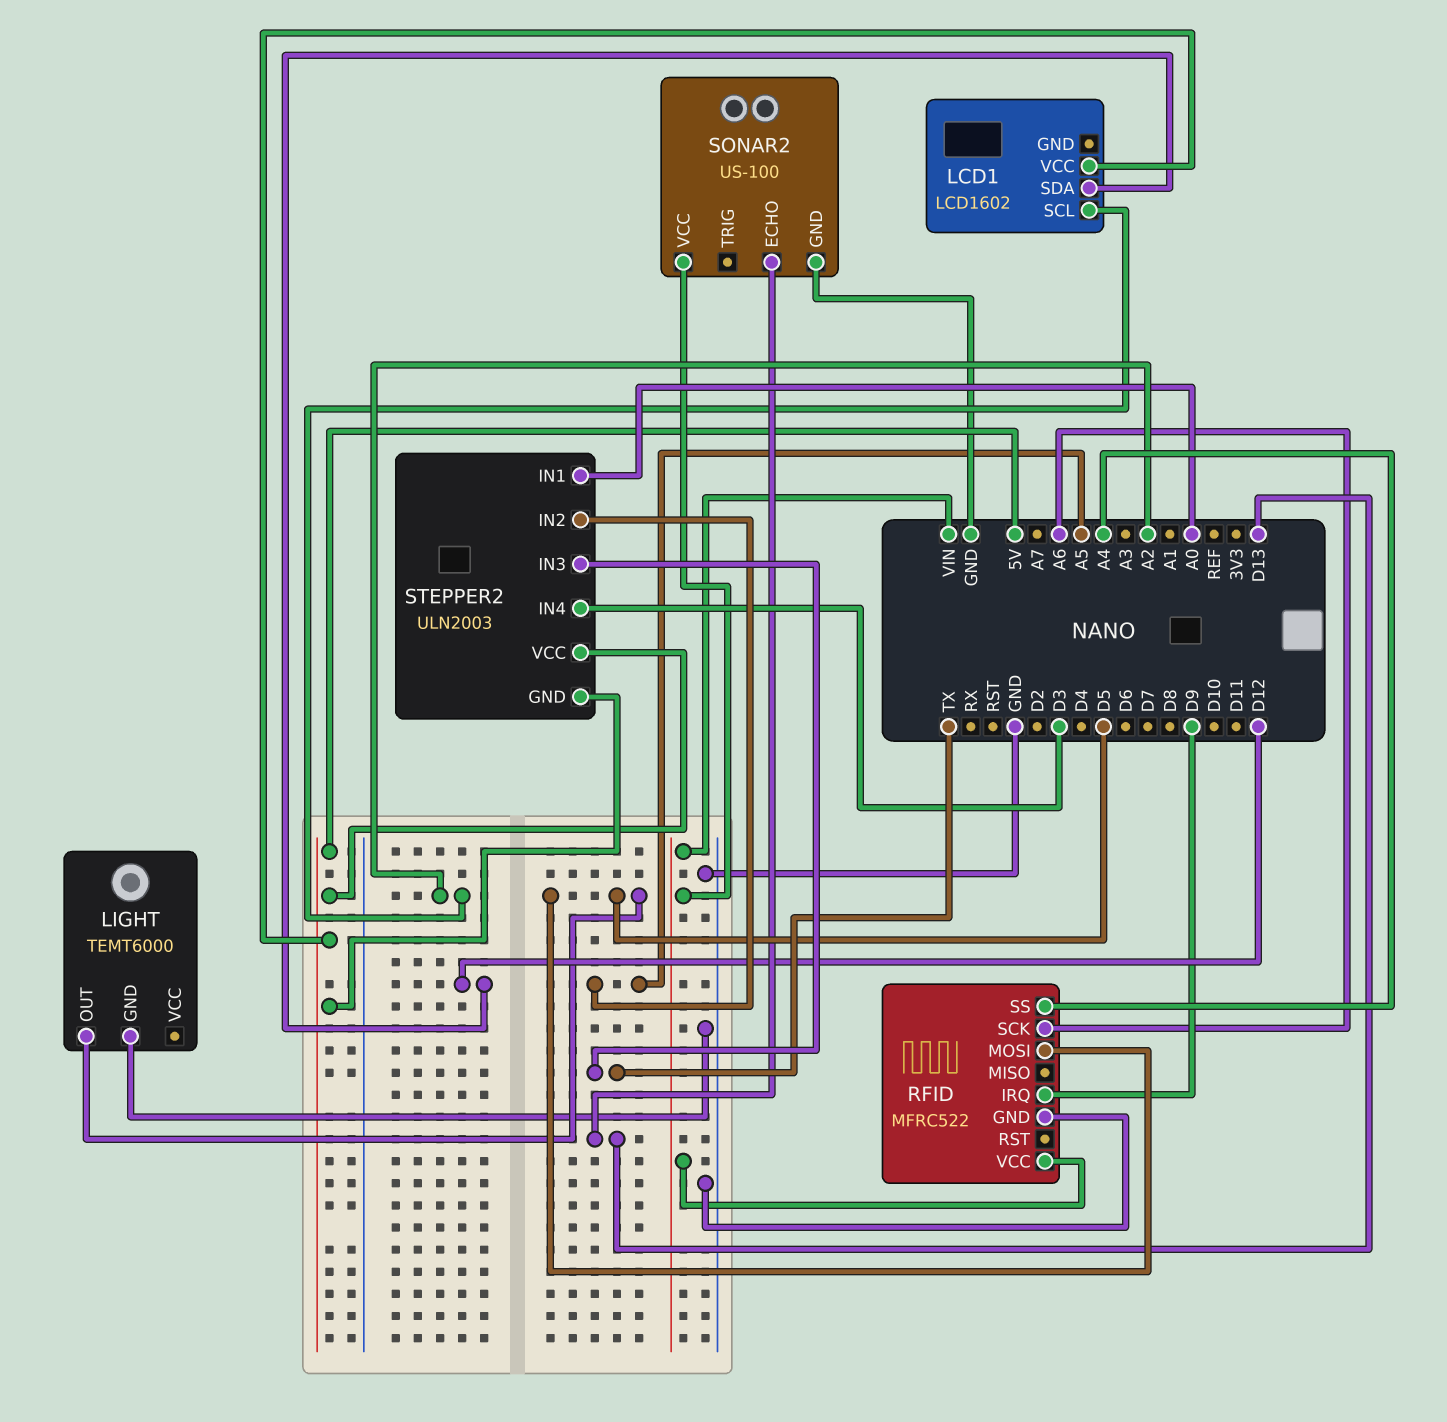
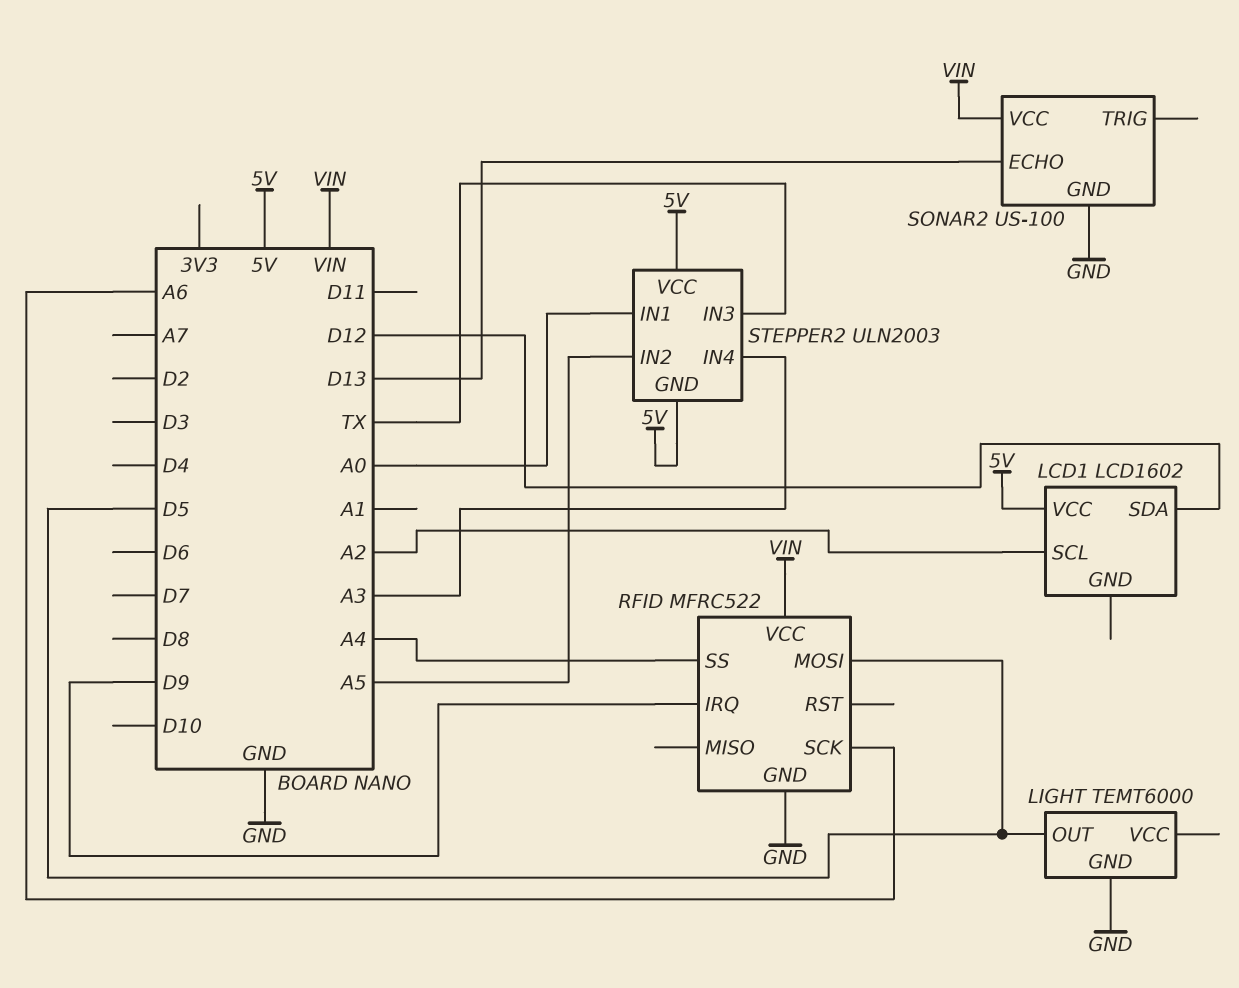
STEPPER2 pin IN4: D3 -> A3

